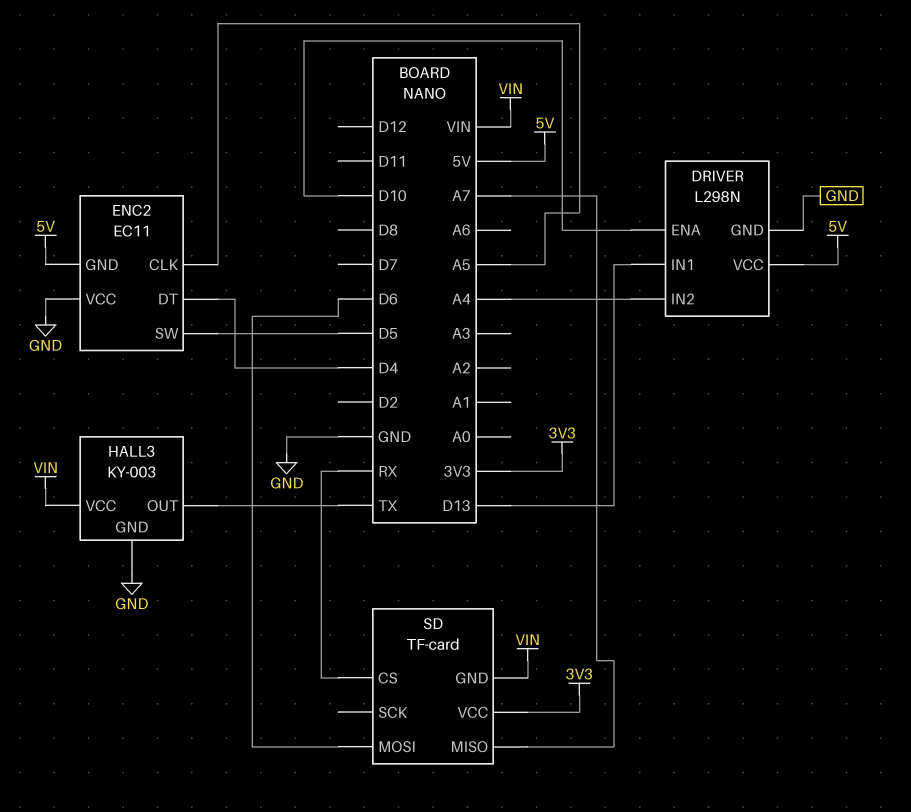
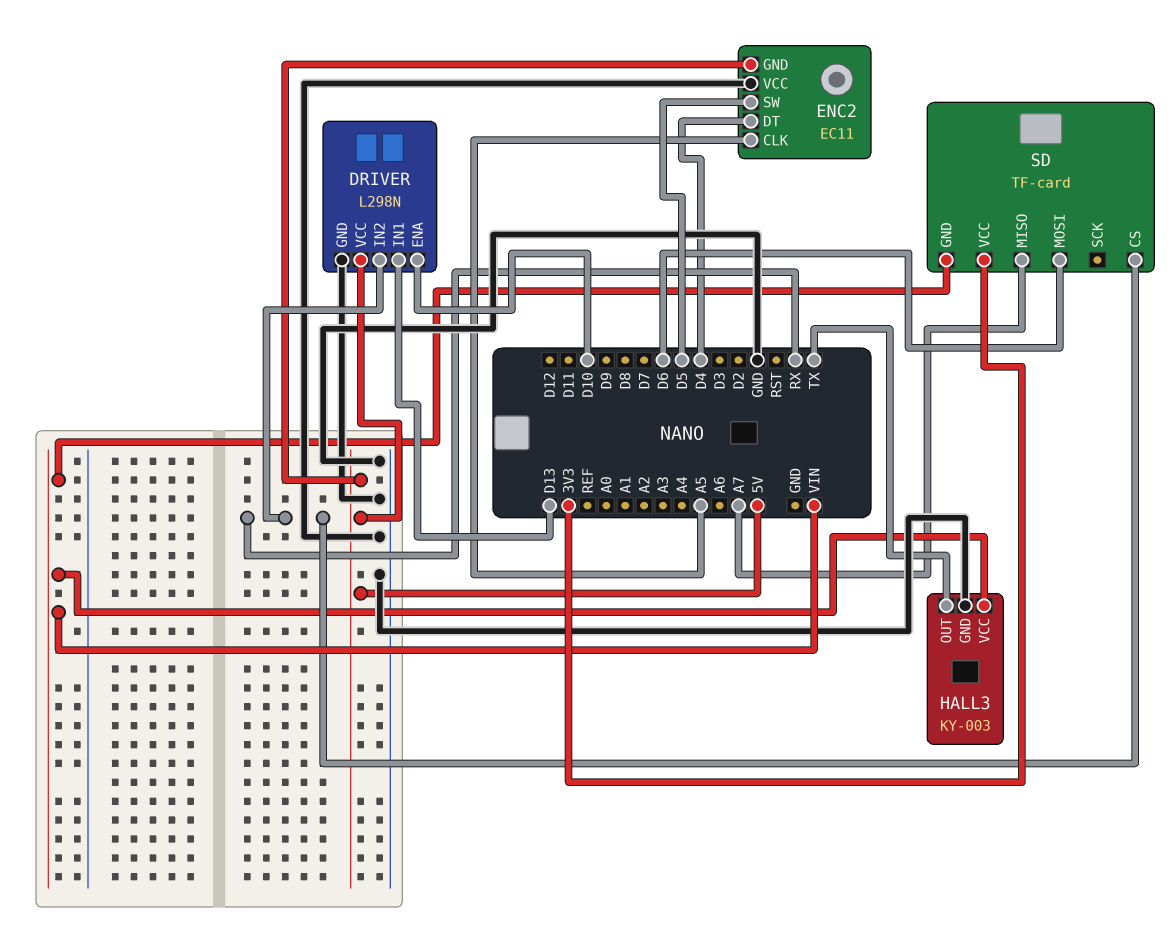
DRIVER pin IN2: A4 -> RX

